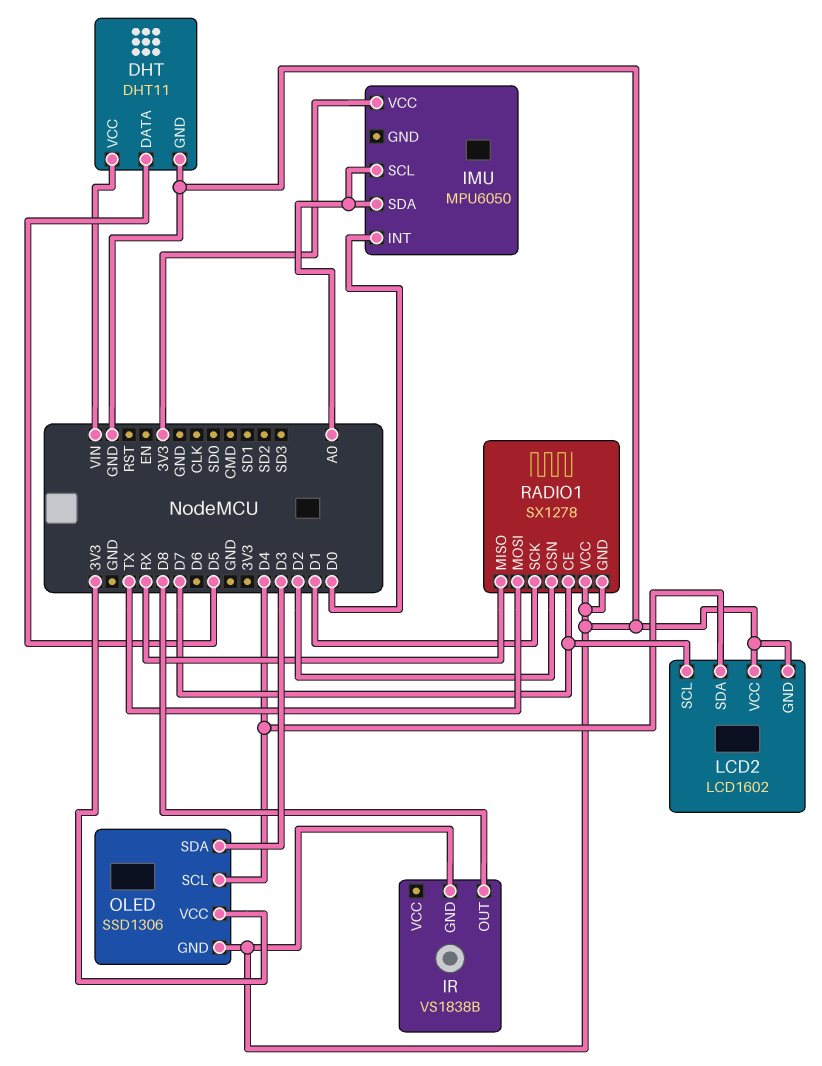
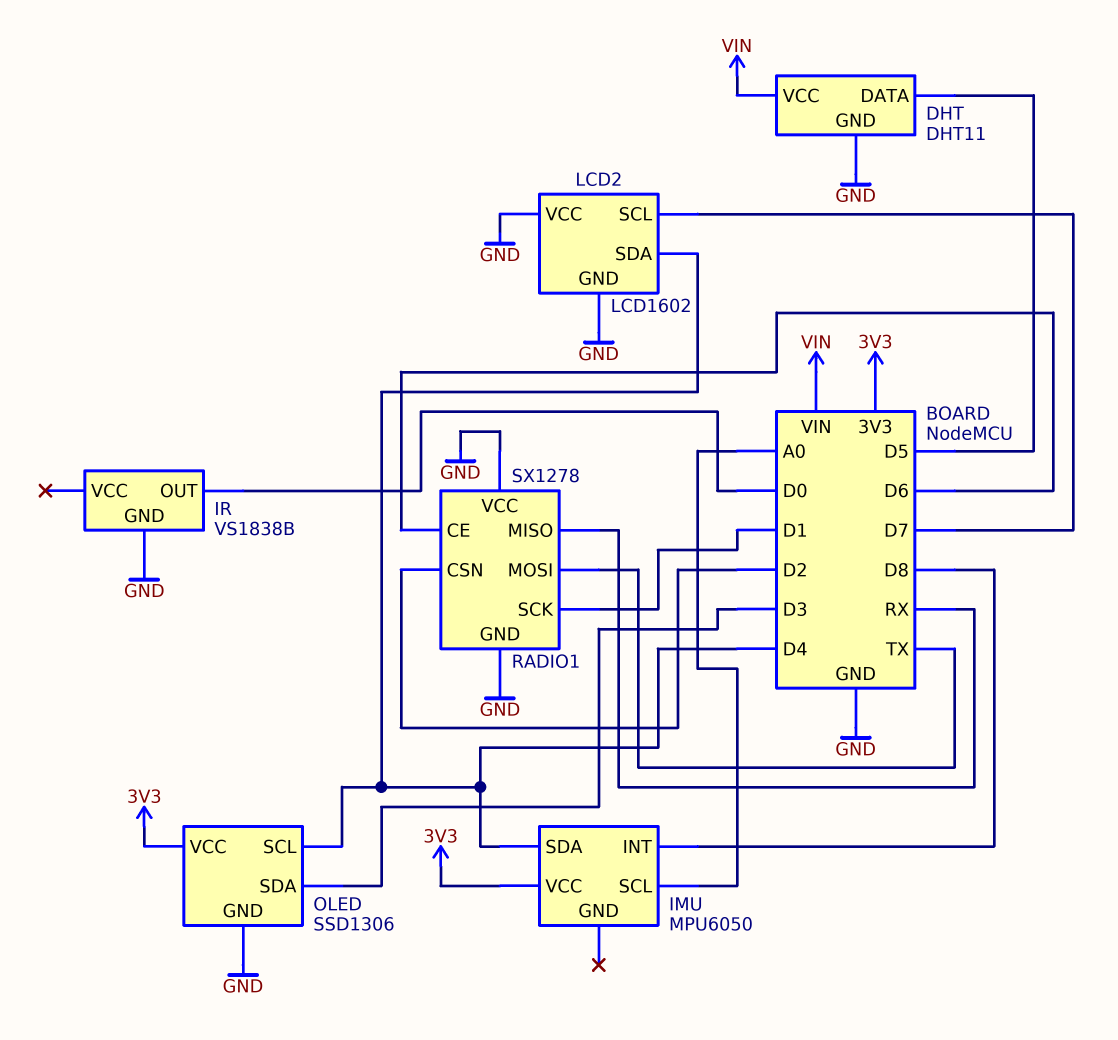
IMU pin INT: D0 -> D8
IMU pin SDA: A0 -> D4
IR pin OUT: D8 -> D0
RADIO1 pin CE: D7 -> D6

